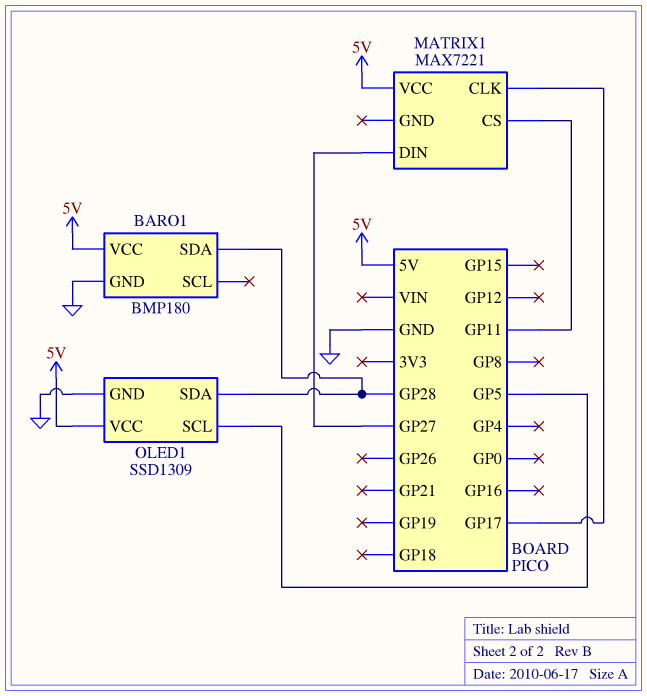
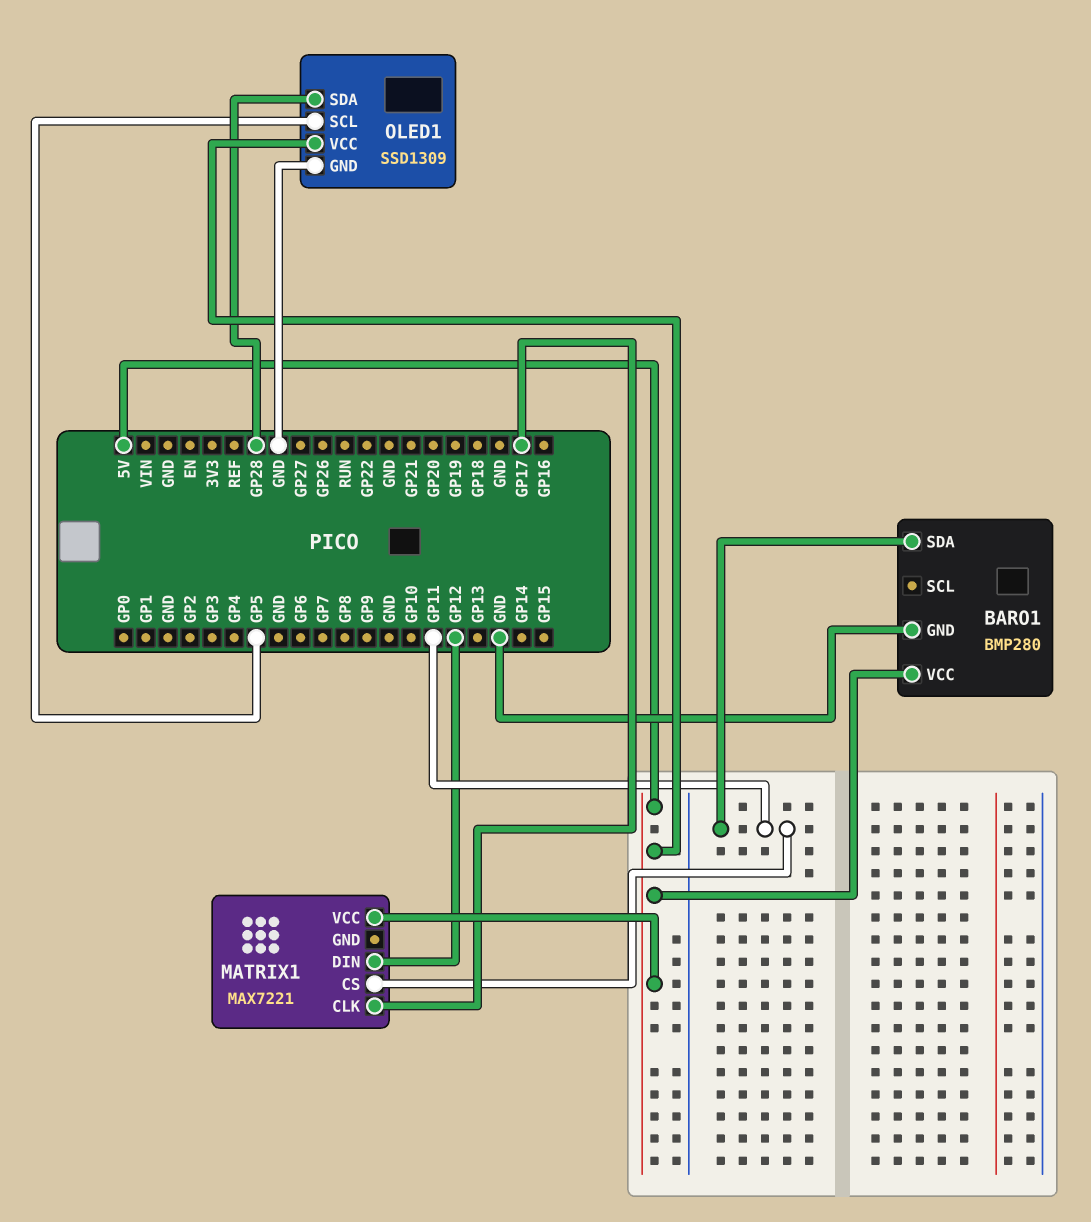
BARO1: BMP180 -> BMP280
BARO1 pin SDA: GP28 -> GP11
MATRIX1 pin DIN: GP27 -> GP12

